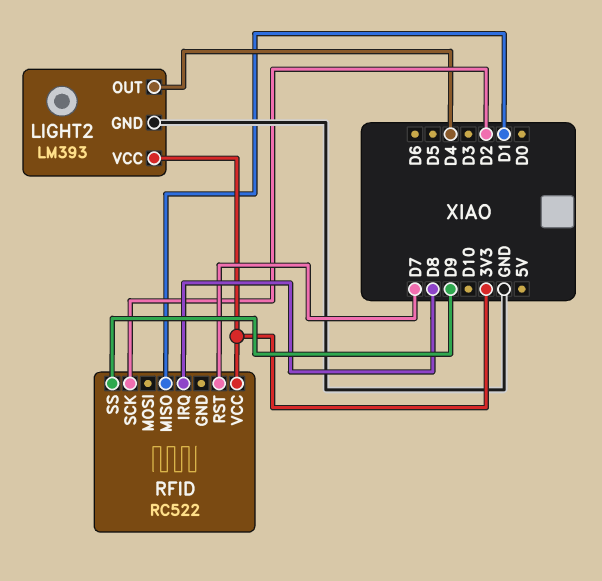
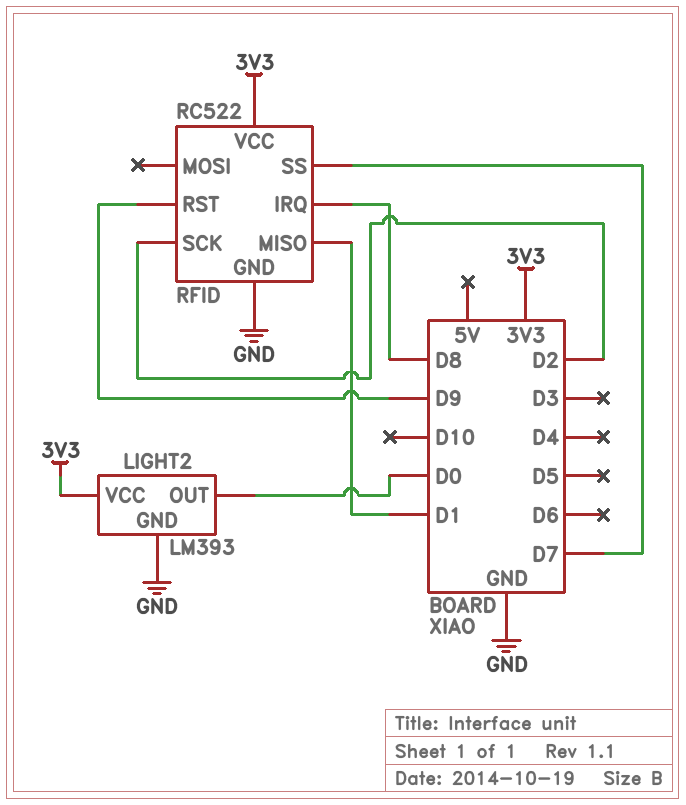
LIGHT2 pin OUT: D4 -> D0
RFID pin GND: none -> GND
RFID pin RST: D7 -> D9
RFID pin SS: D9 -> D7

